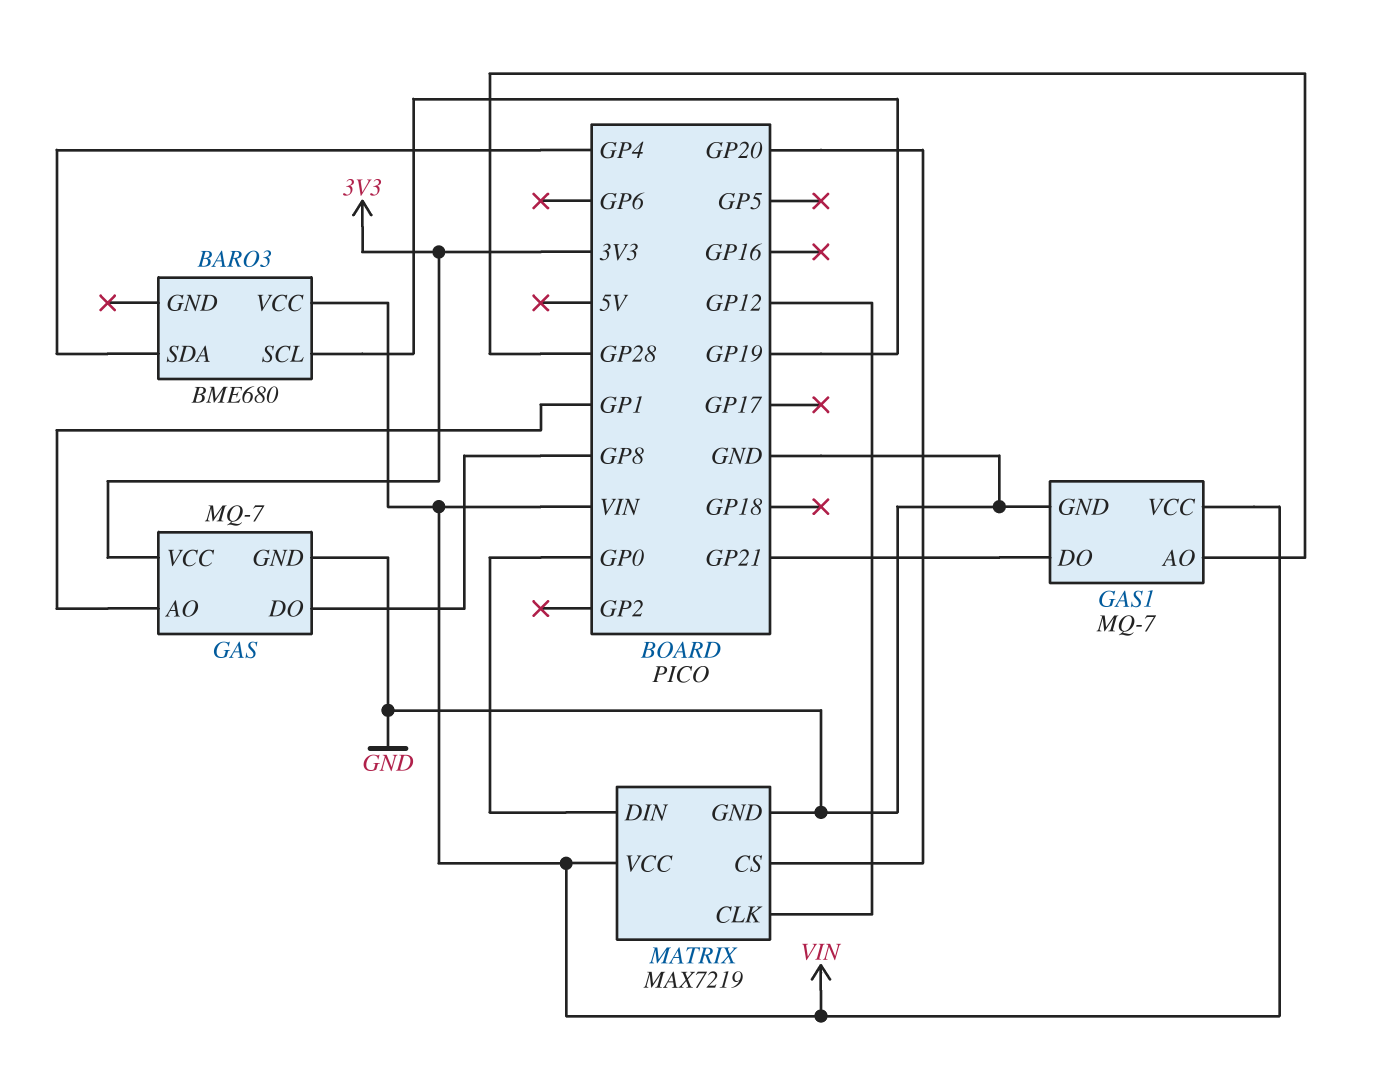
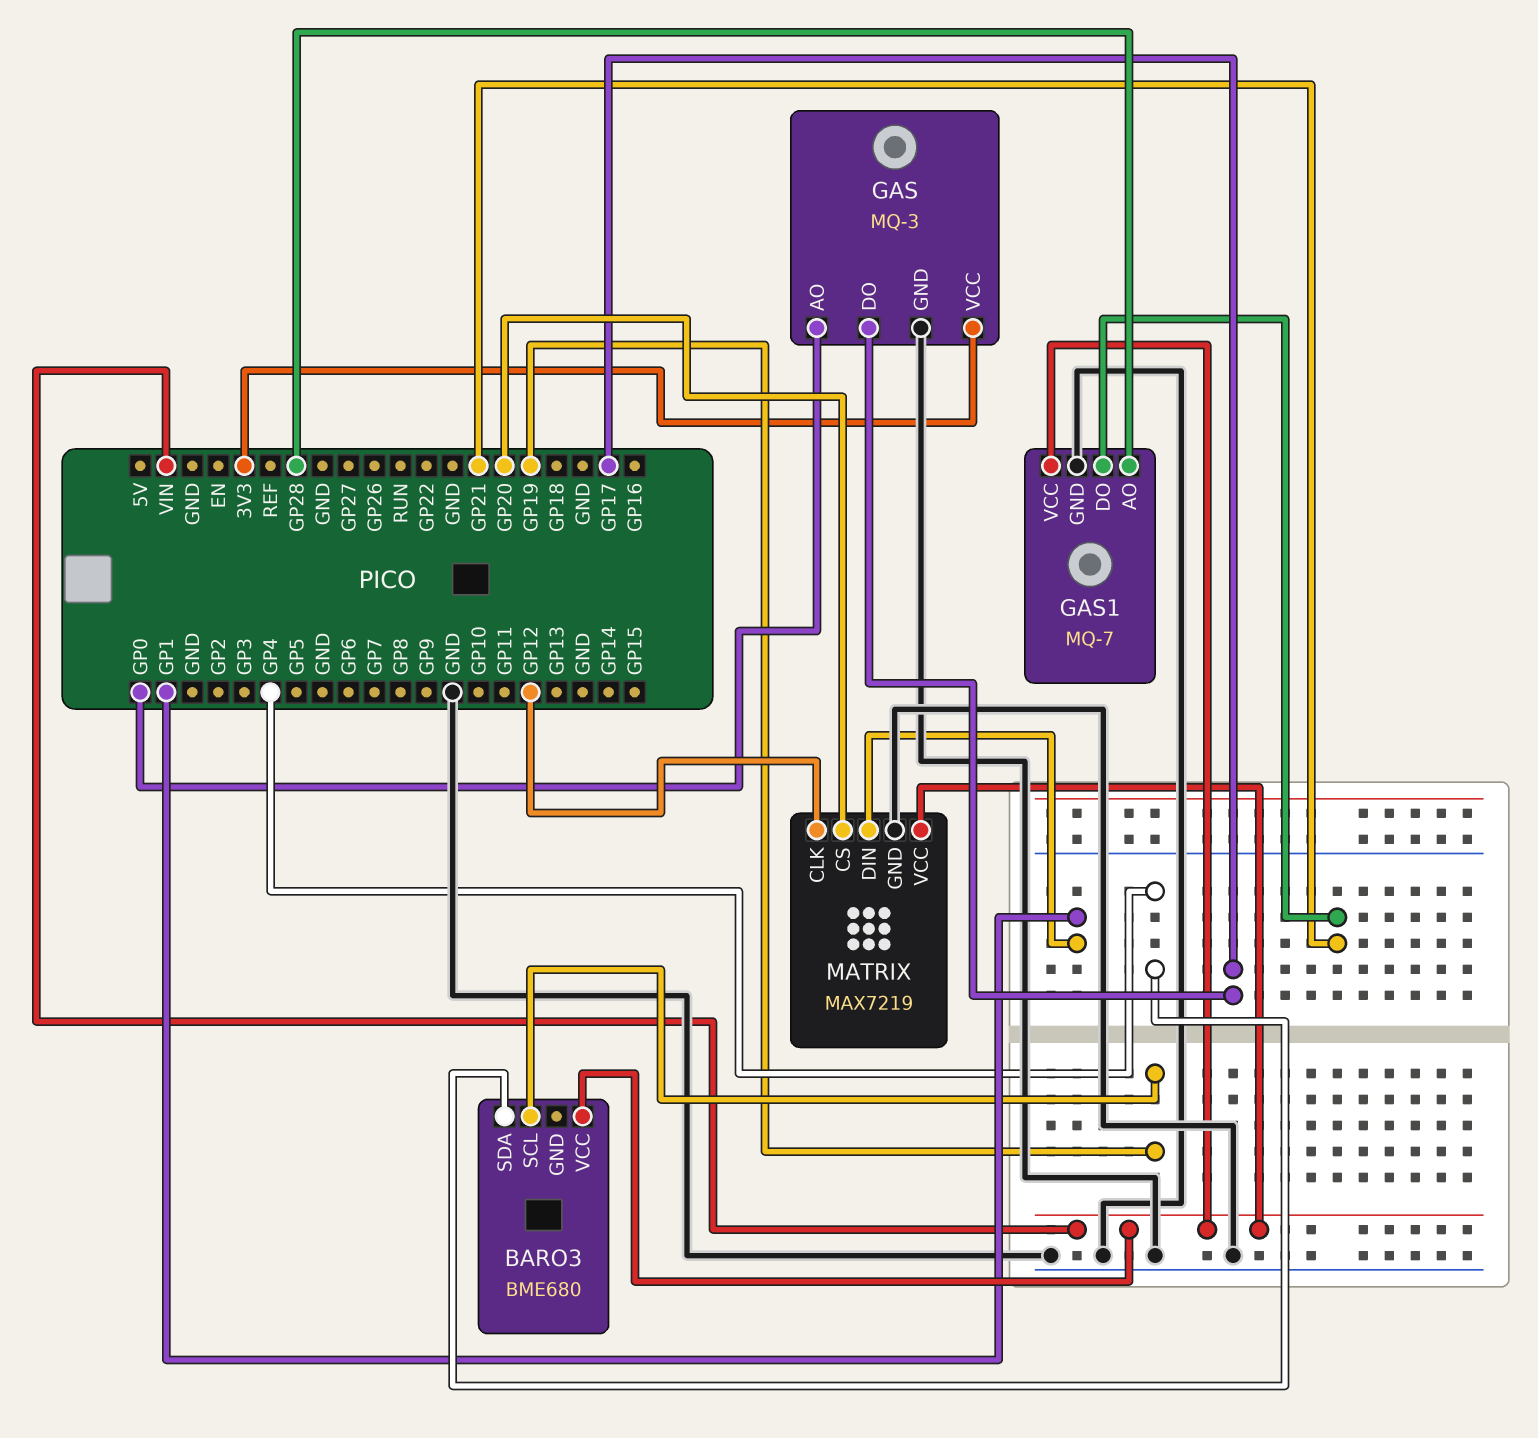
GAS: MQ-7 -> MQ-3
GAS pin AO: GP1 -> GP0
GAS pin DO: GP8 -> GP17
MATRIX pin DIN: GP0 -> GP1

